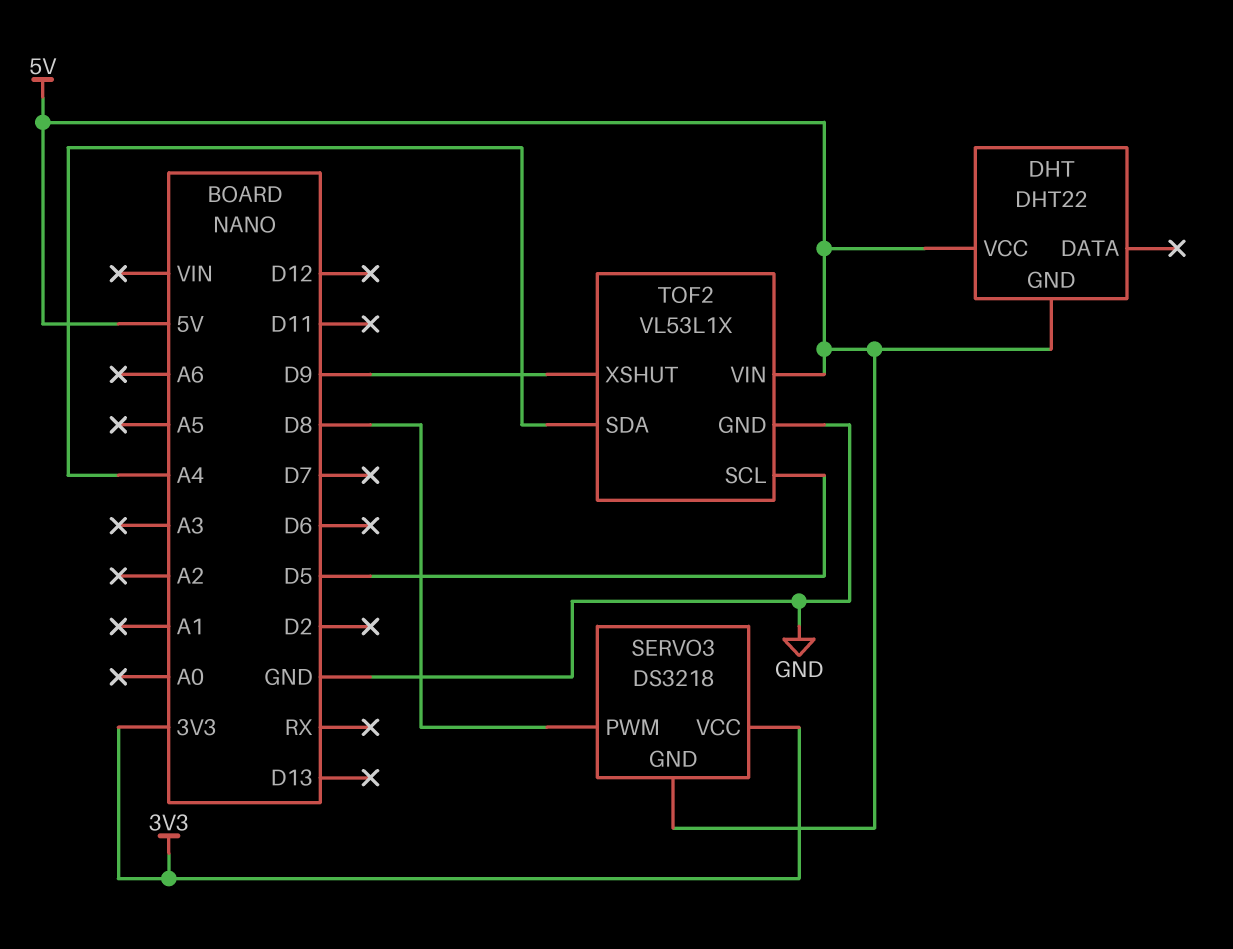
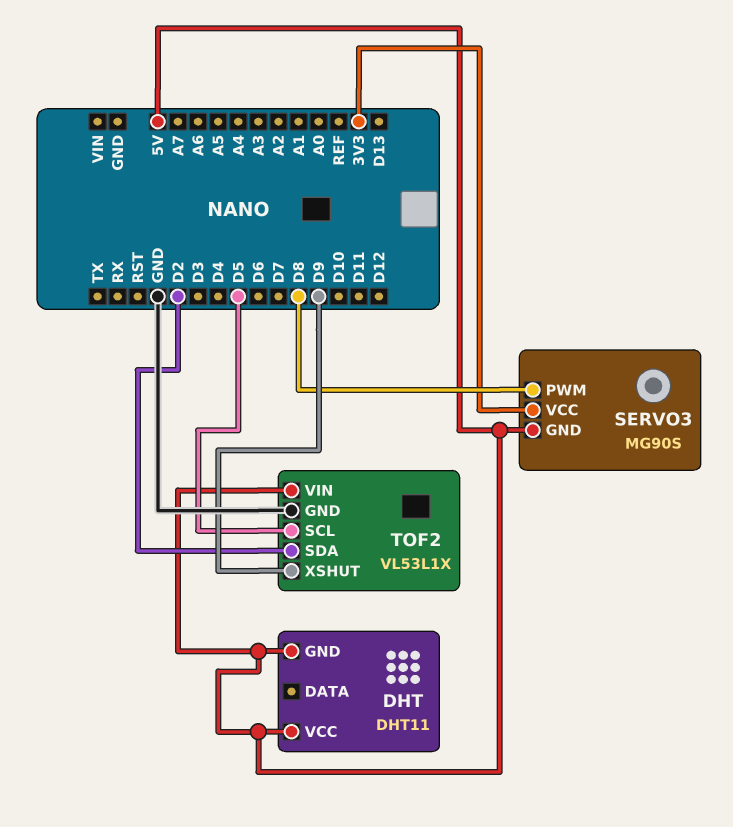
DHT: DHT22 -> DHT11
SERVO3: DS3218 -> MG90S
TOF2 pin SDA: A4 -> D2

